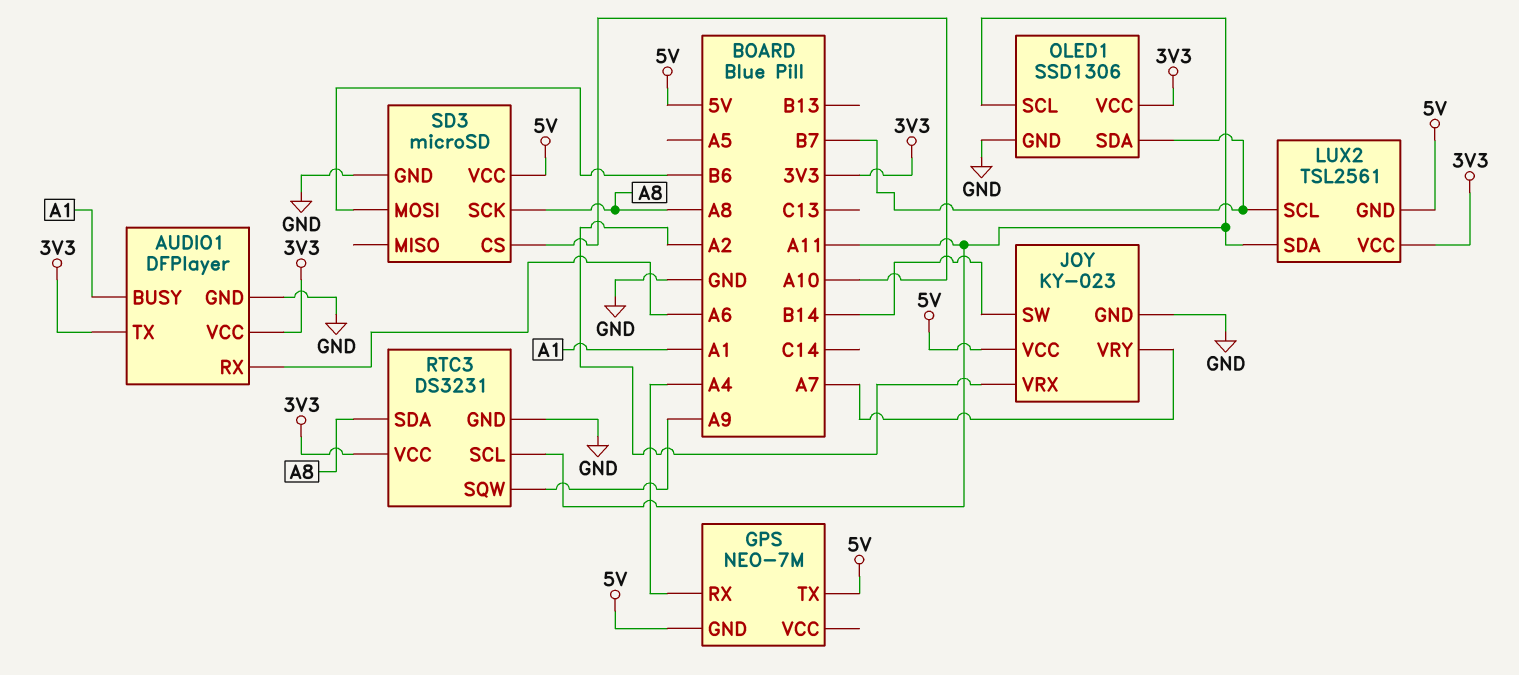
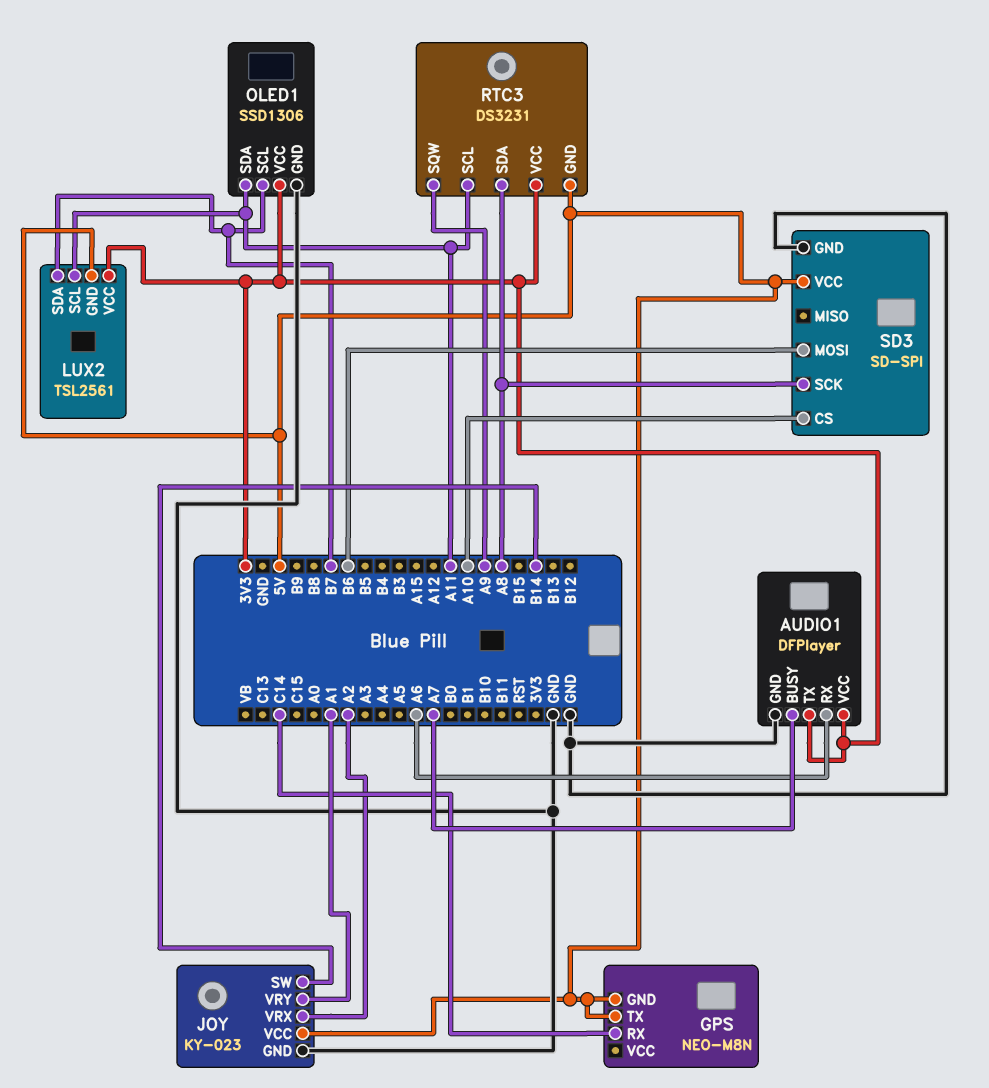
AUDIO1 pin BUSY: A1 -> A7
GPS: NEO-7M -> NEO-M8N
GPS pin RX: A4 -> C14
JOY pin VRY: A7 -> A1
LUX2 pin SCL: B7 -> A11
LUX2 pin SDA: A11 -> B7
OLED1 pin SCL: A11 -> B7
OLED1 pin SDA: B7 -> A11
RTC3 pin GND: GND -> 5V
SD3: microSD -> SD-SPI

